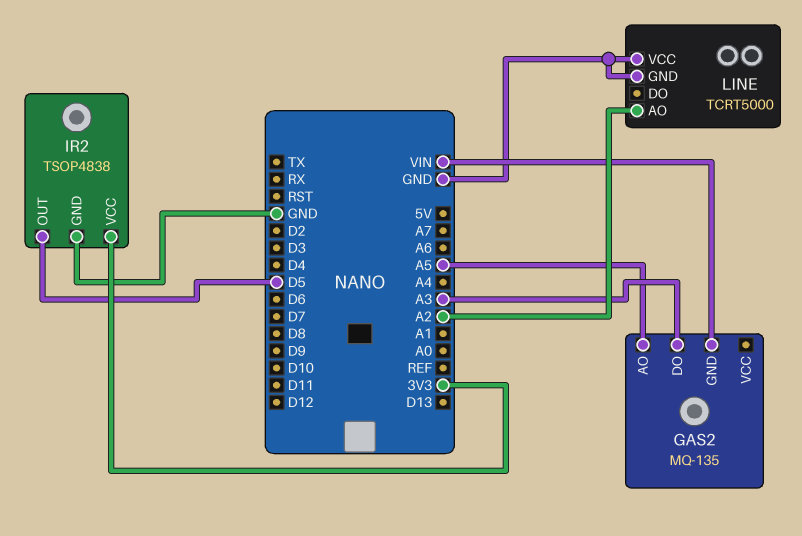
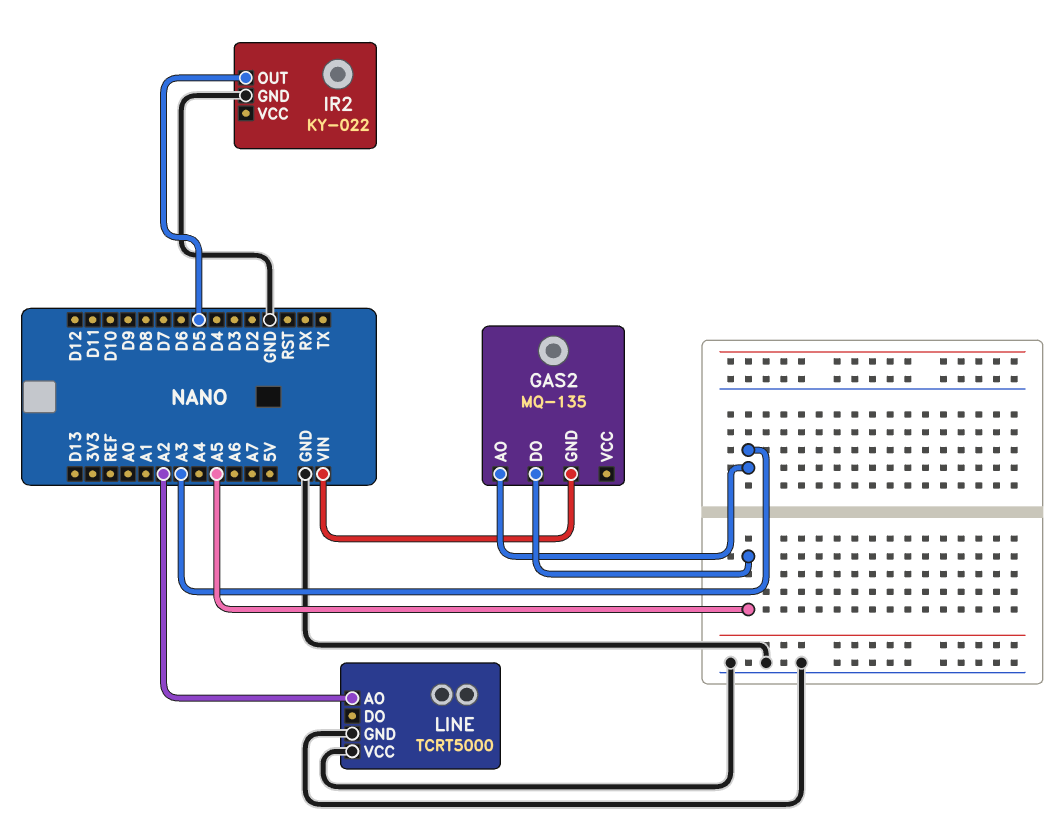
GAS2 pin AO: A5 -> A3
GAS2 pin DO: A3 -> A5
IR2: TSOP4838 -> KY-022
IR2 pin VCC: 3V3 -> none

